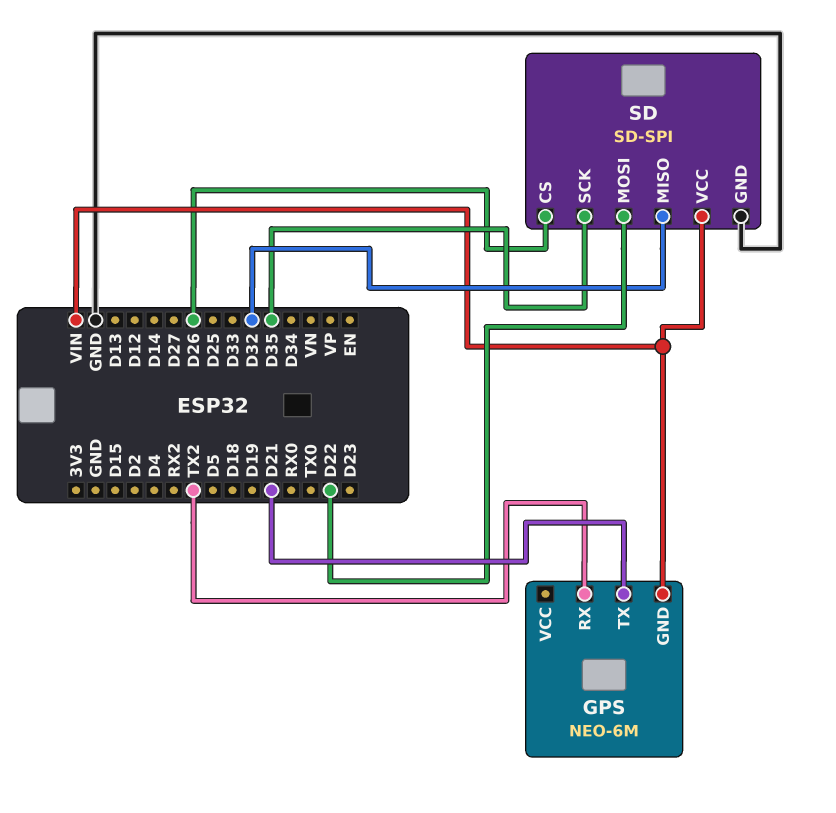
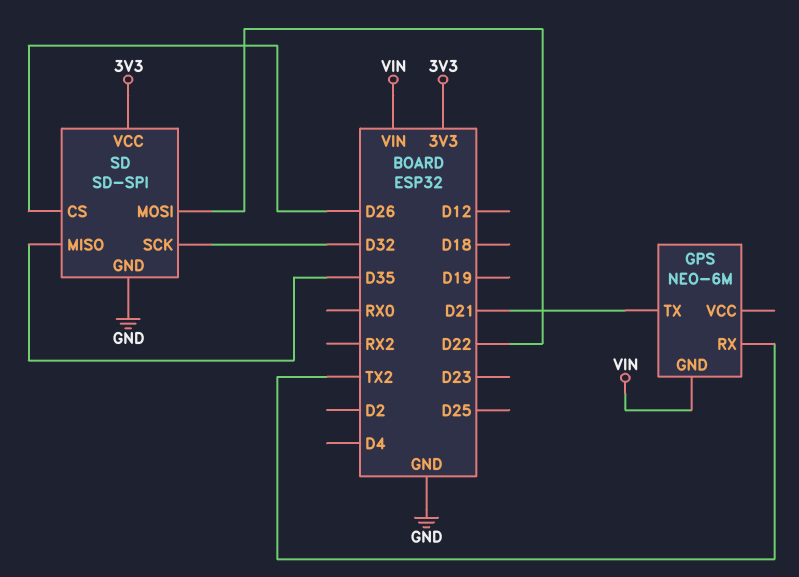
SD pin MISO: D32 -> D35
SD pin SCK: D35 -> D32
SD pin VCC: VIN -> 3V3

